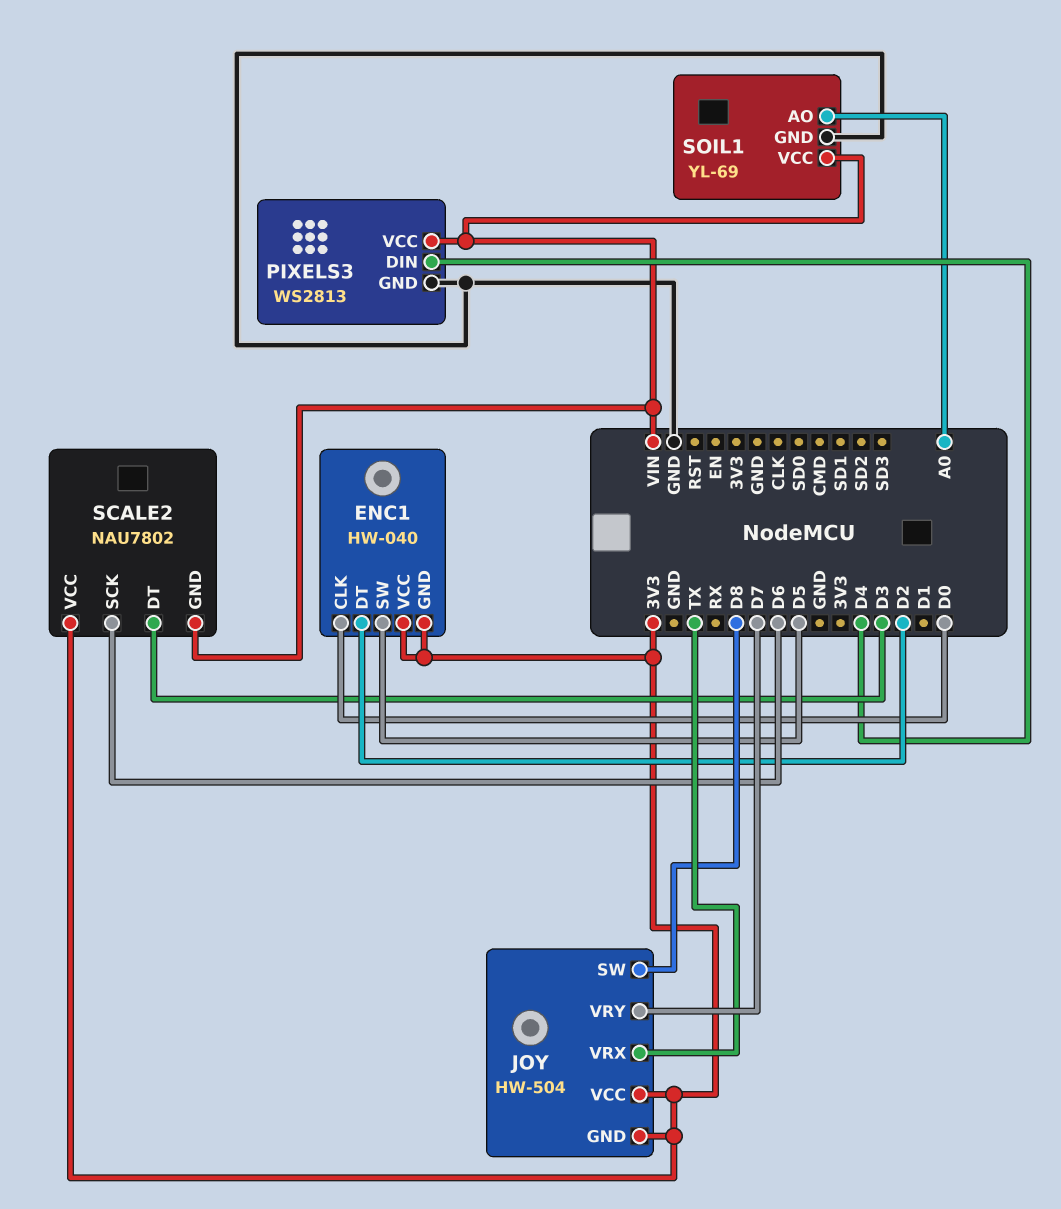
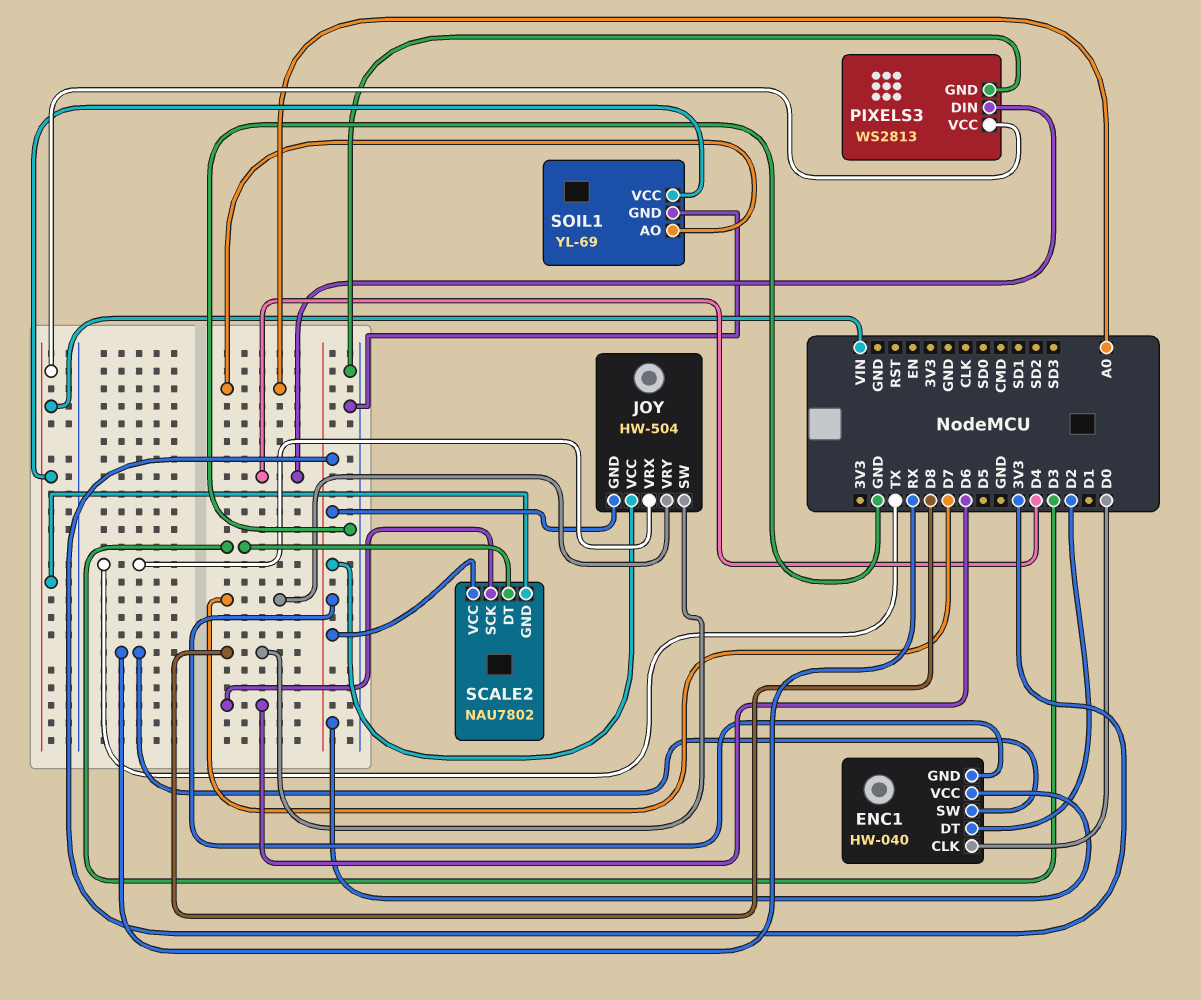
ENC1 pin SW: D5 -> RX

